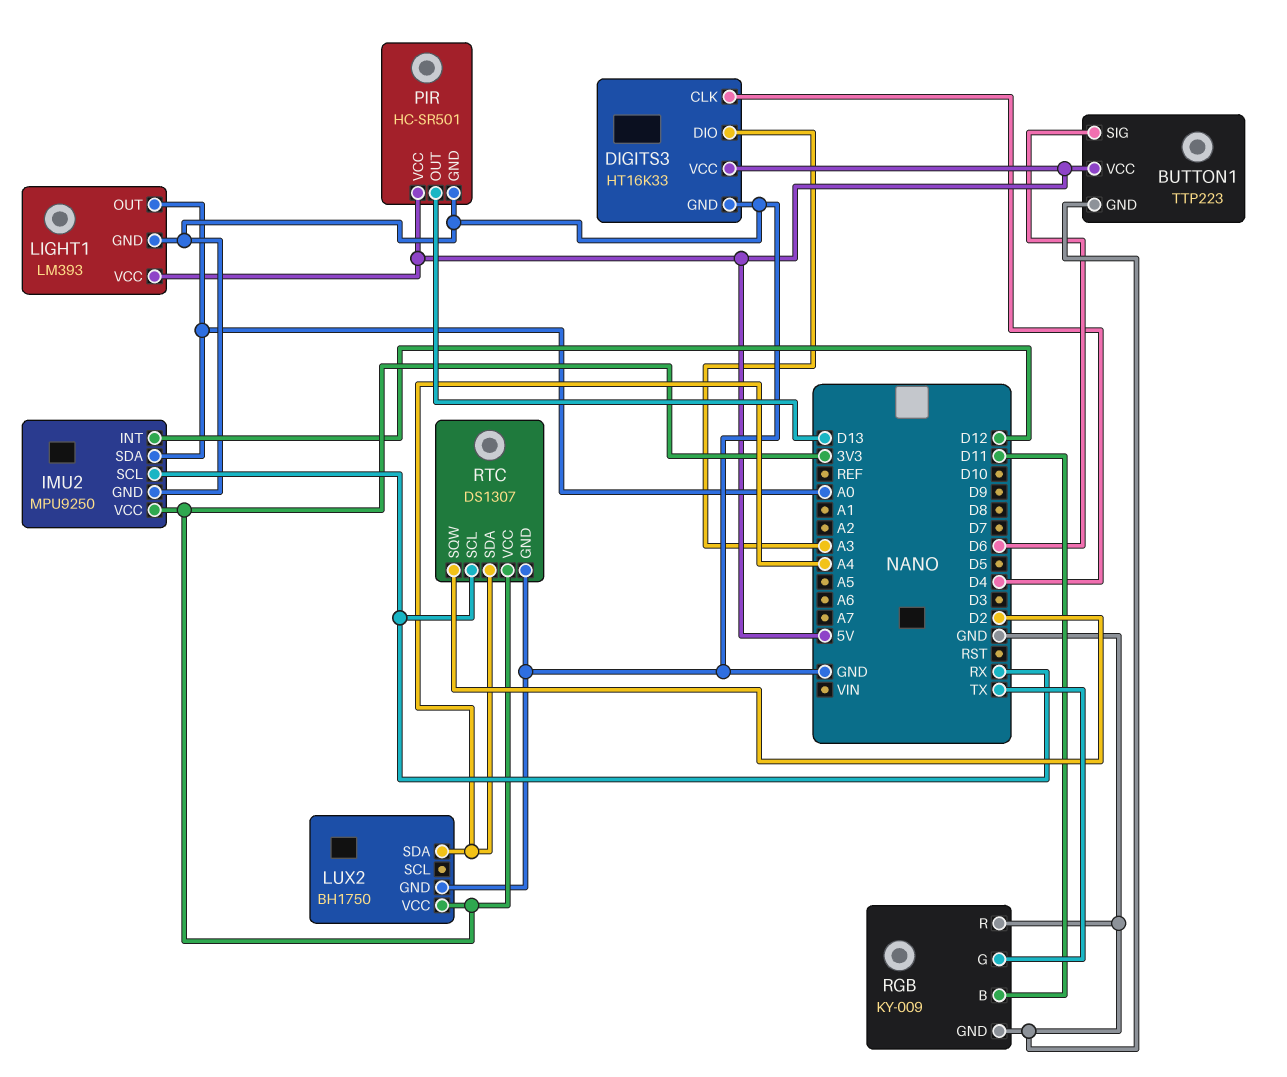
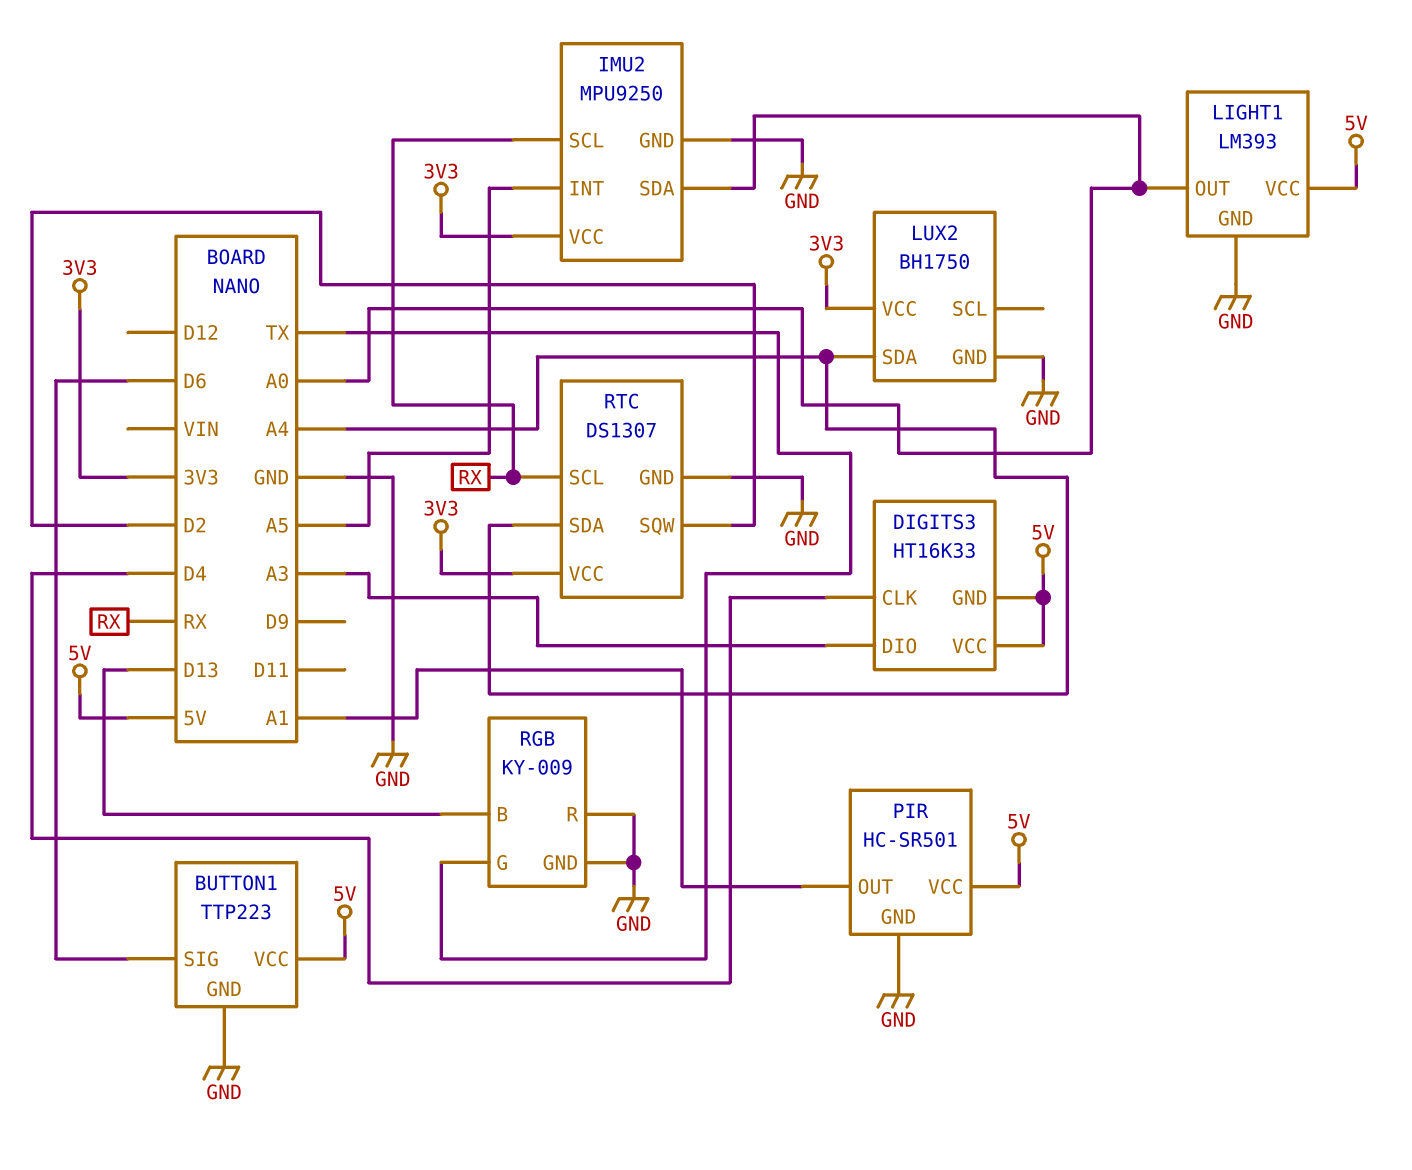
DIGITS3 pin GND: GND -> 5V
IMU2 pin INT: D12 -> A5
PIR pin OUT: D13 -> A1
RGB pin B: D11 -> D13

